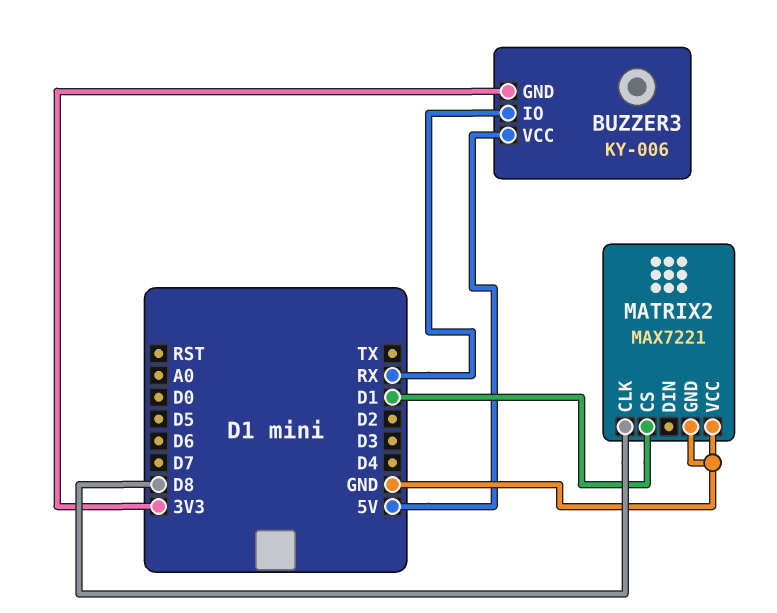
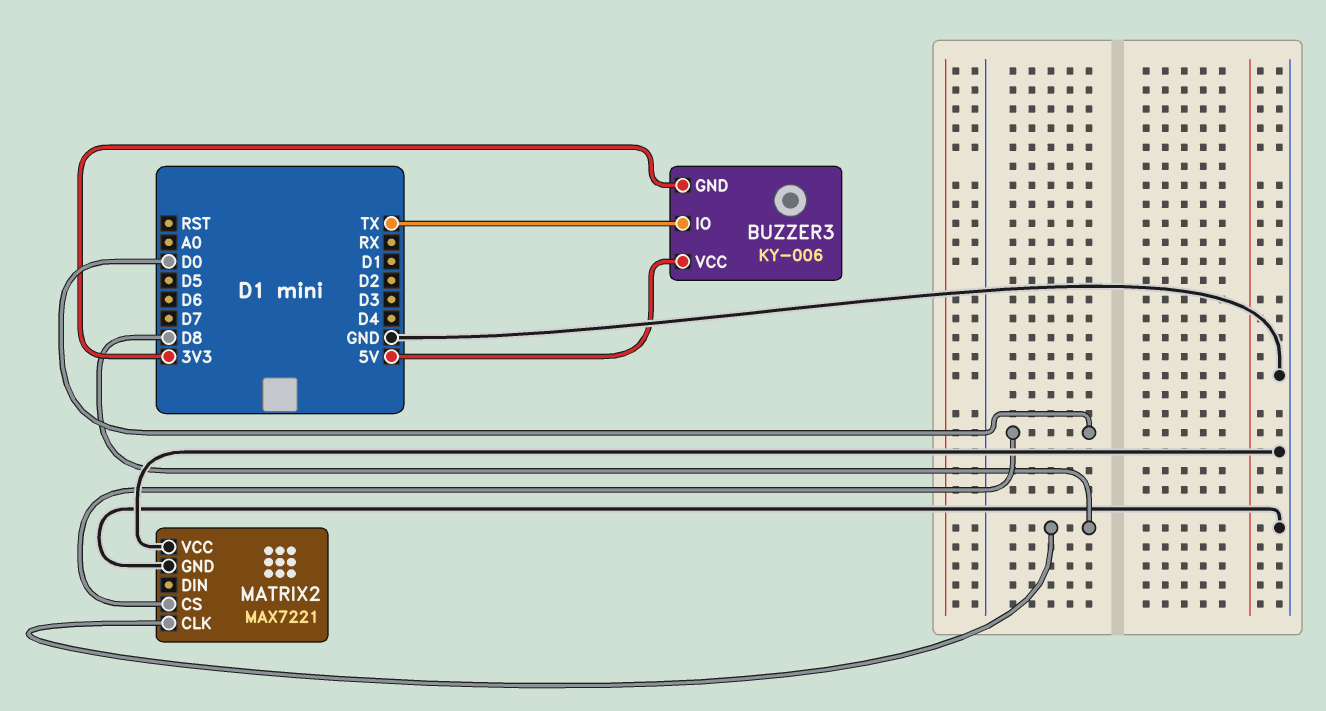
BUZZER3 pin IO: RX -> TX
MATRIX2 pin CS: D1 -> D0

